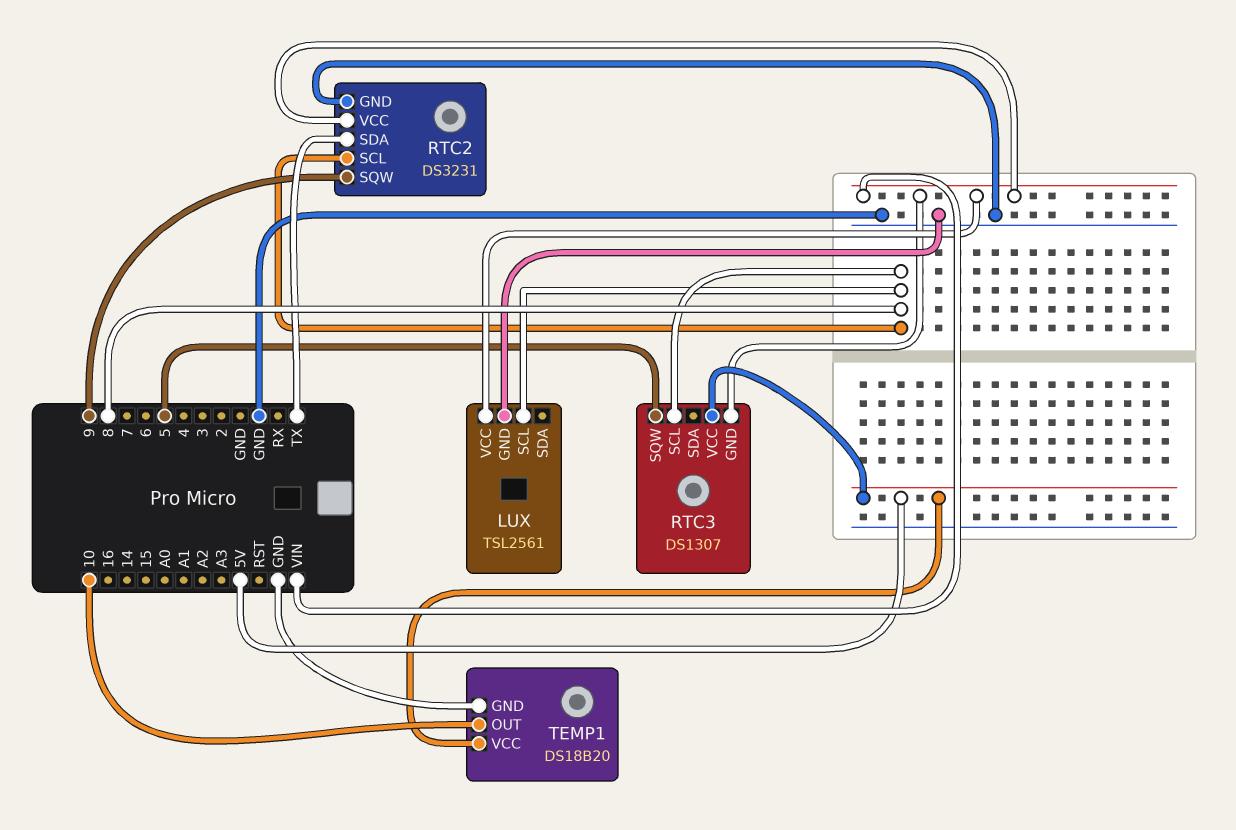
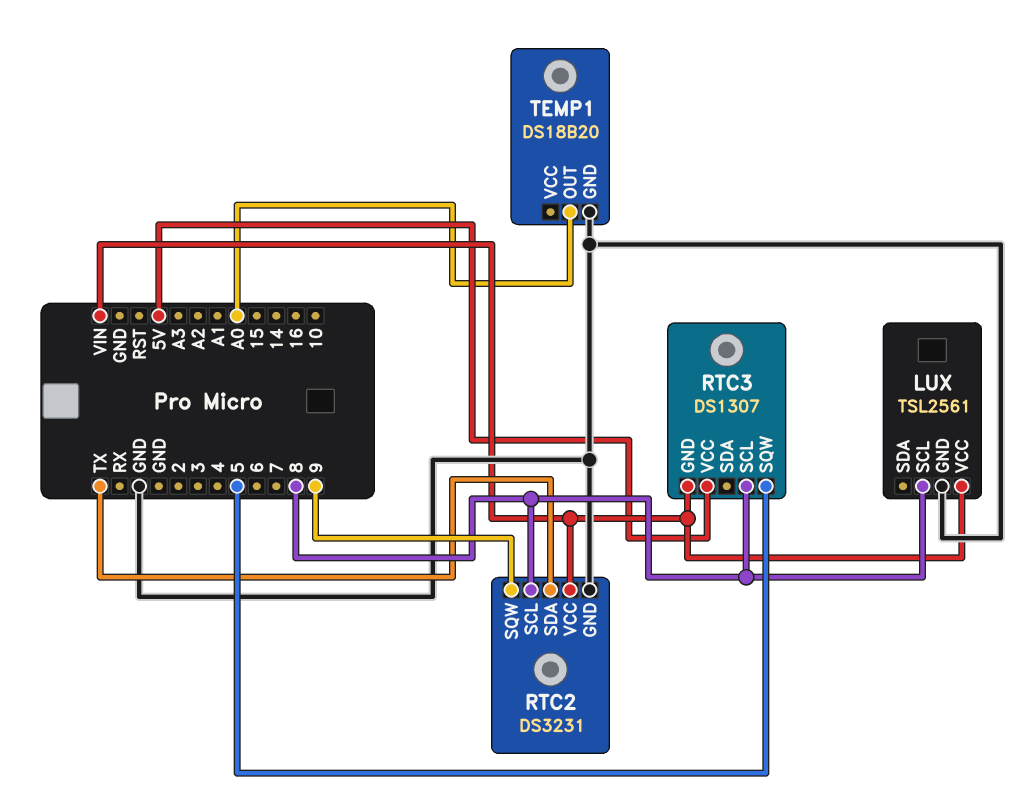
TEMP1 pin OUT: 10 -> A0
TEMP1 pin VCC: 5V -> none

